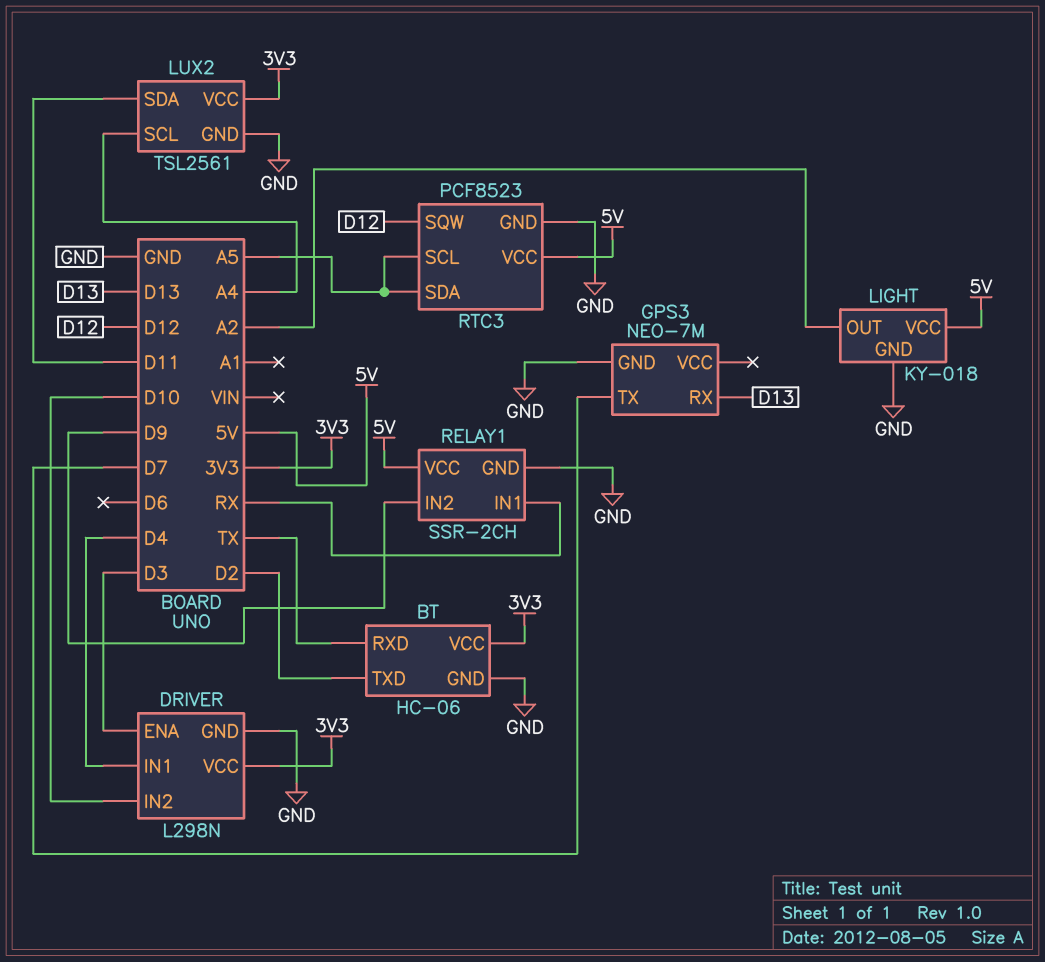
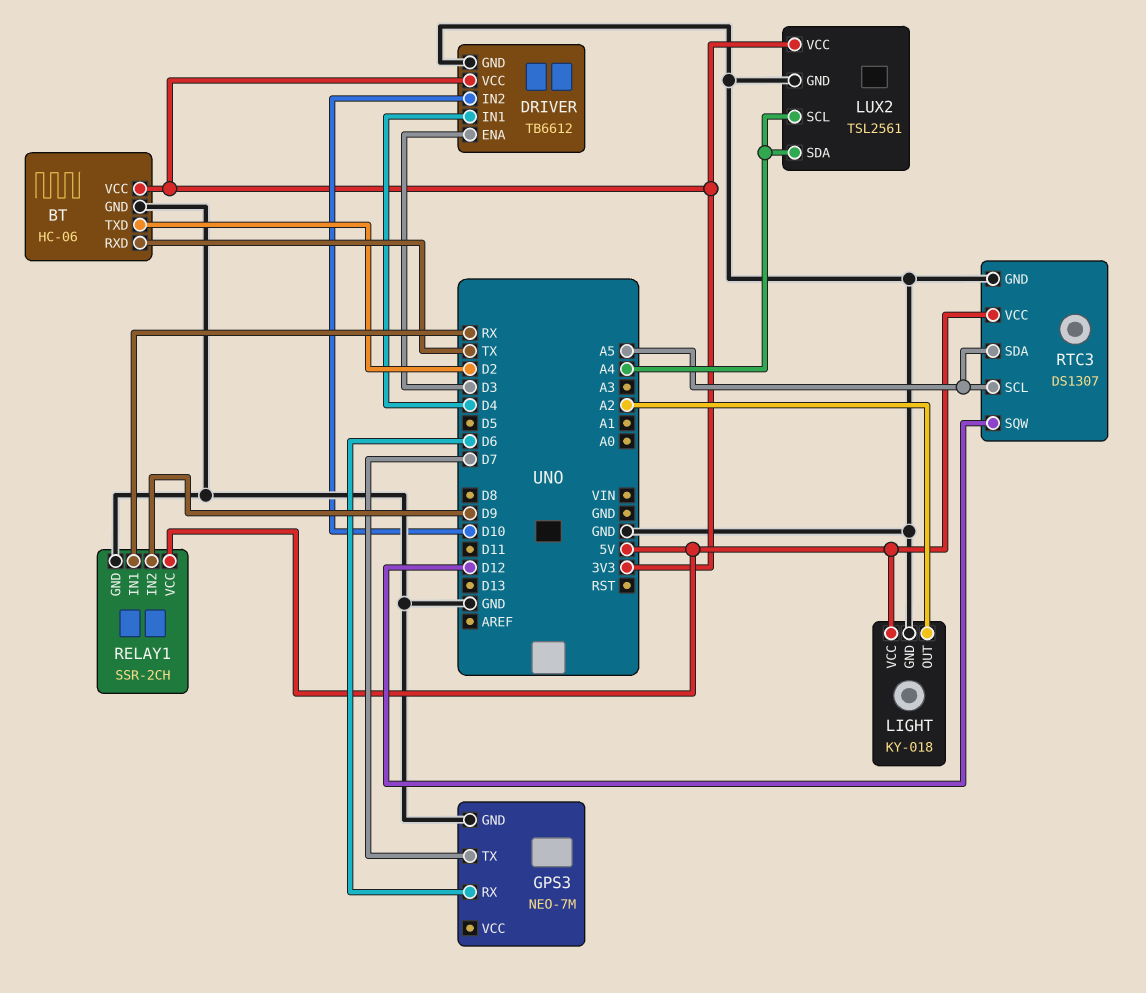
DRIVER: L298N -> TB6612
GPS3 pin RX: D13 -> D6
LUX2 pin SDA: D11 -> A4
RTC3: PCF8523 -> DS1307

